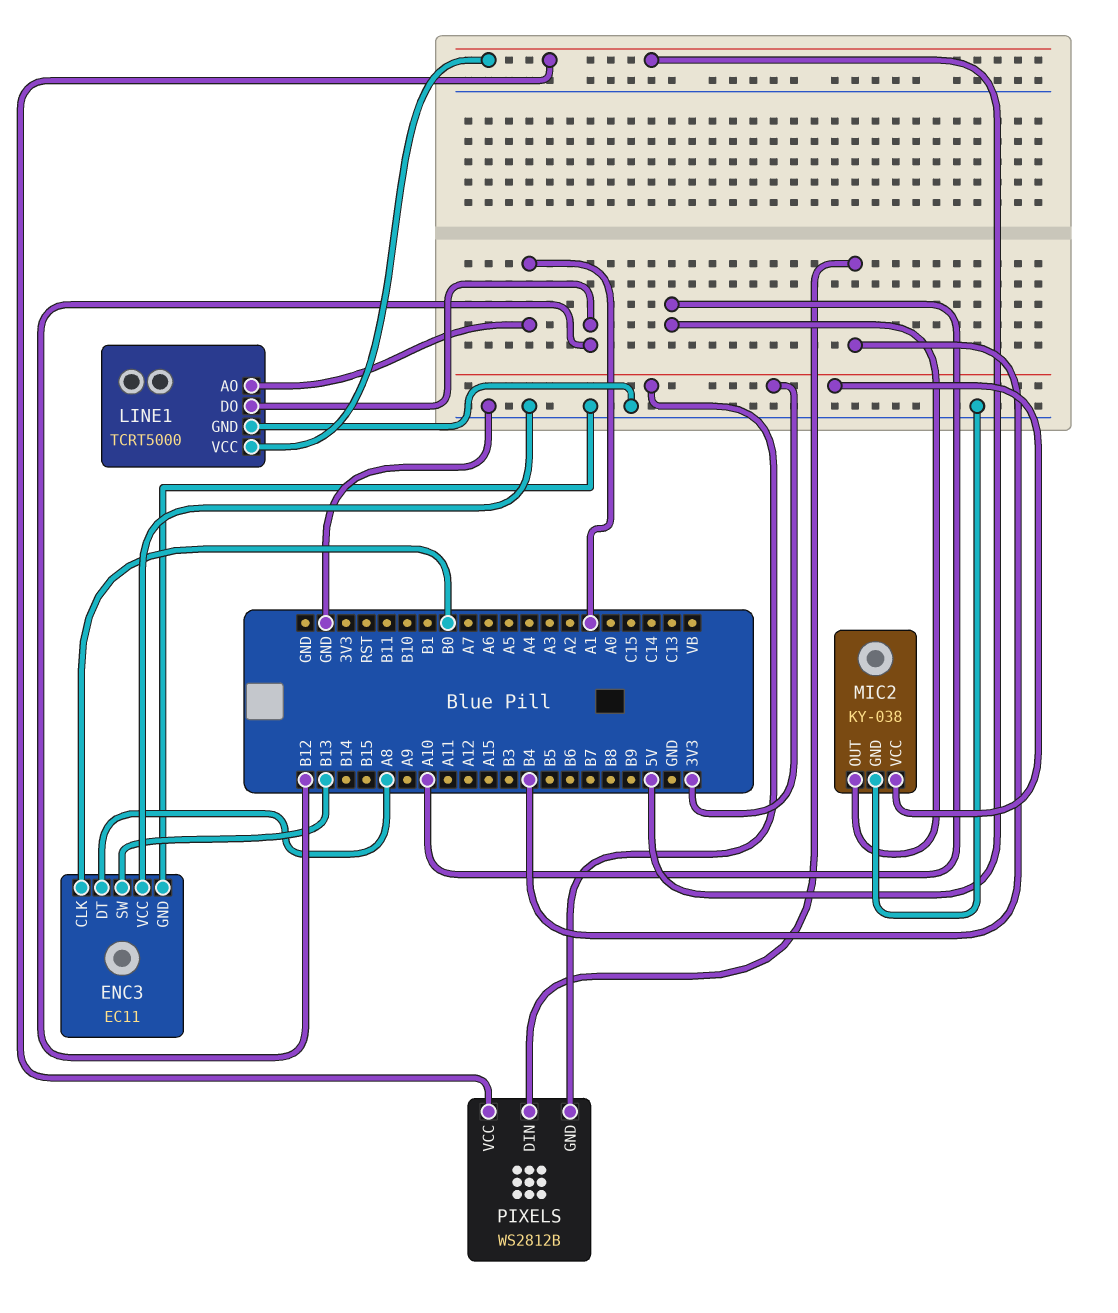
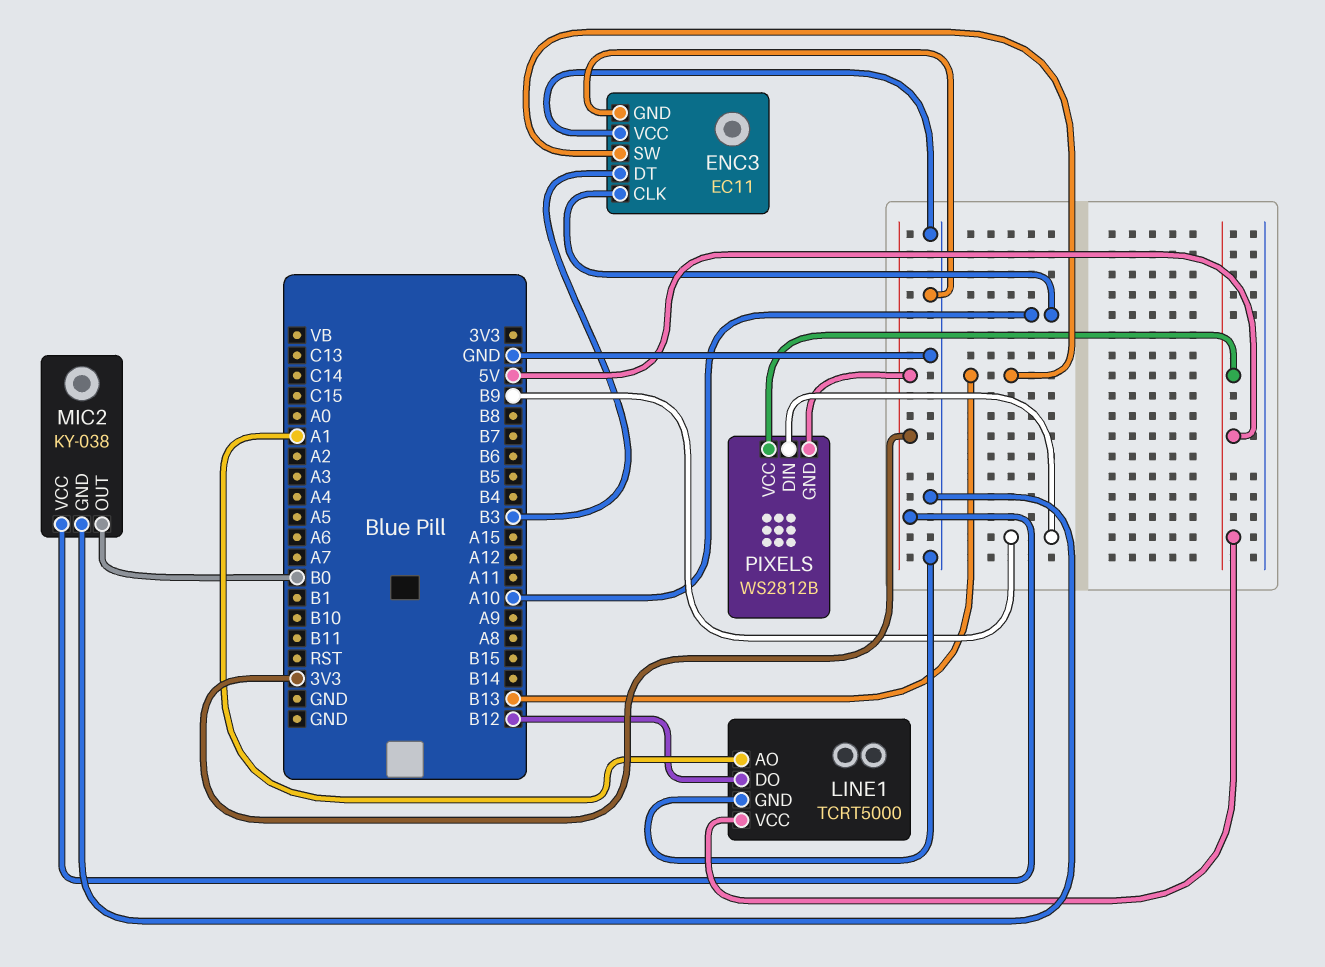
ENC3 pin CLK: B0 -> A10
ENC3 pin DT: A8 -> B3
MIC2 pin OUT: A10 -> B0
PIXELS pin DIN: B4 -> B9

